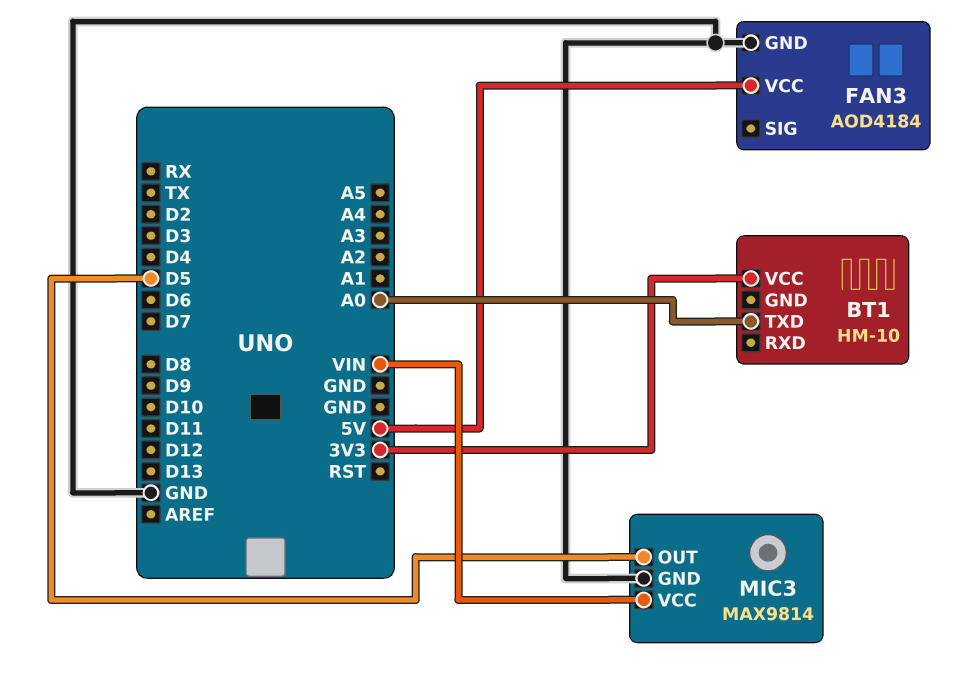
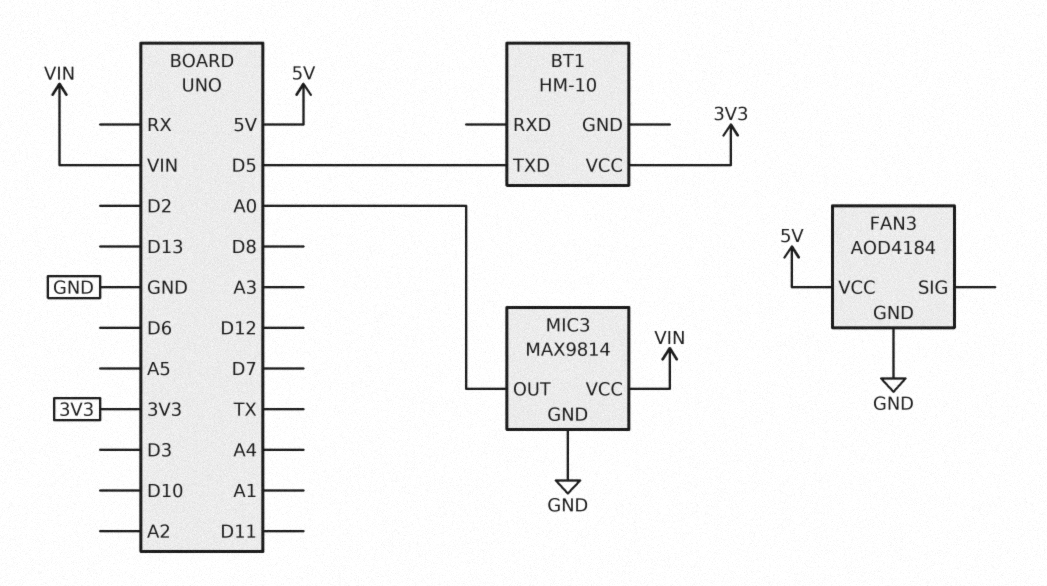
BT1 pin TXD: A0 -> D5
MIC3 pin OUT: D5 -> A0

